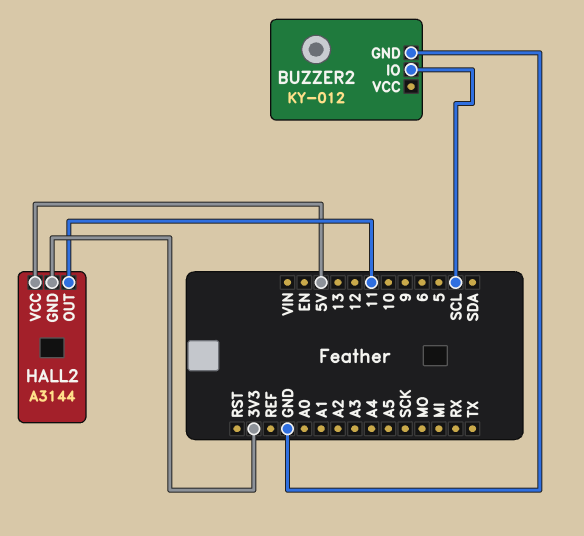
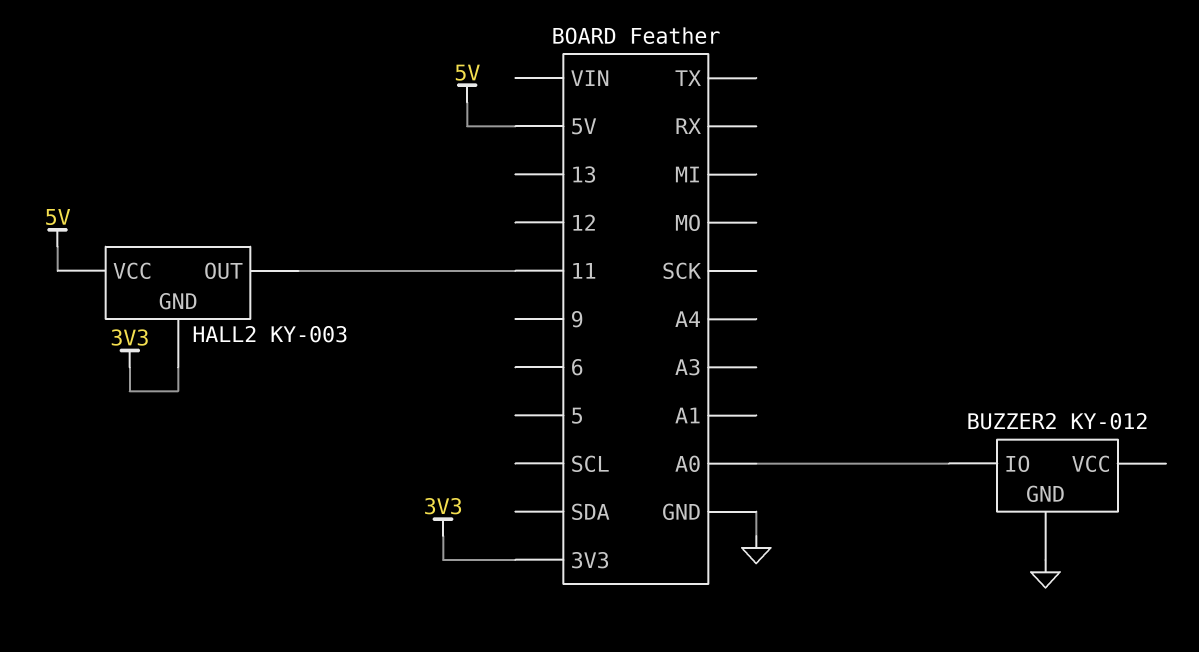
BUZZER2 pin IO: SCL -> A0
HALL2: A3144 -> KY-003

